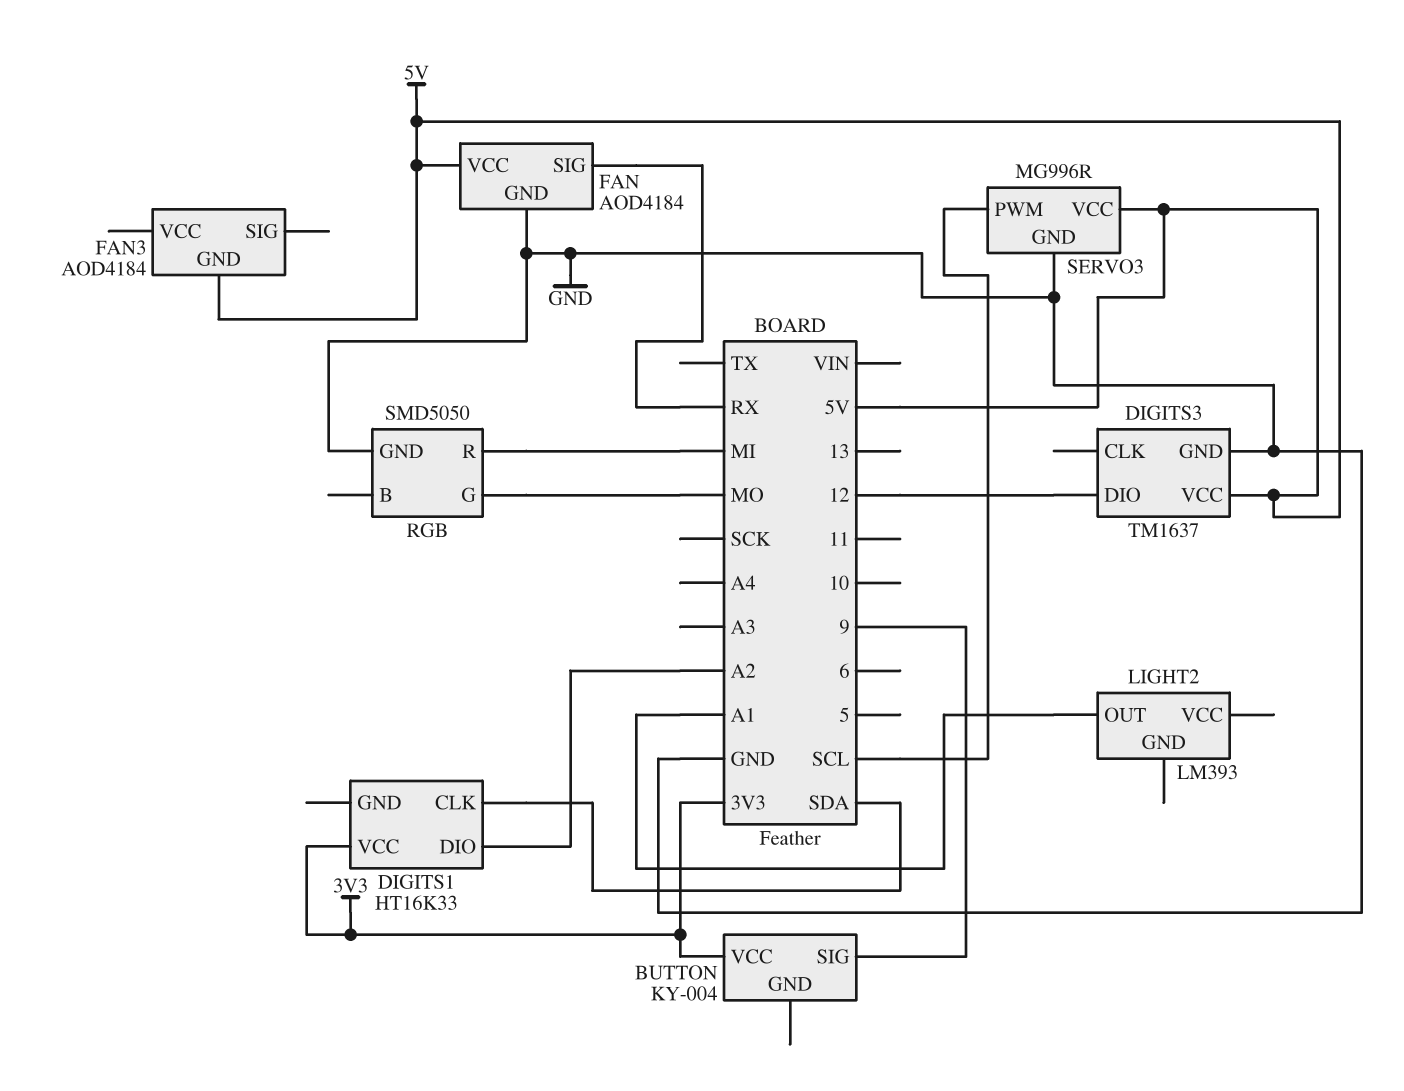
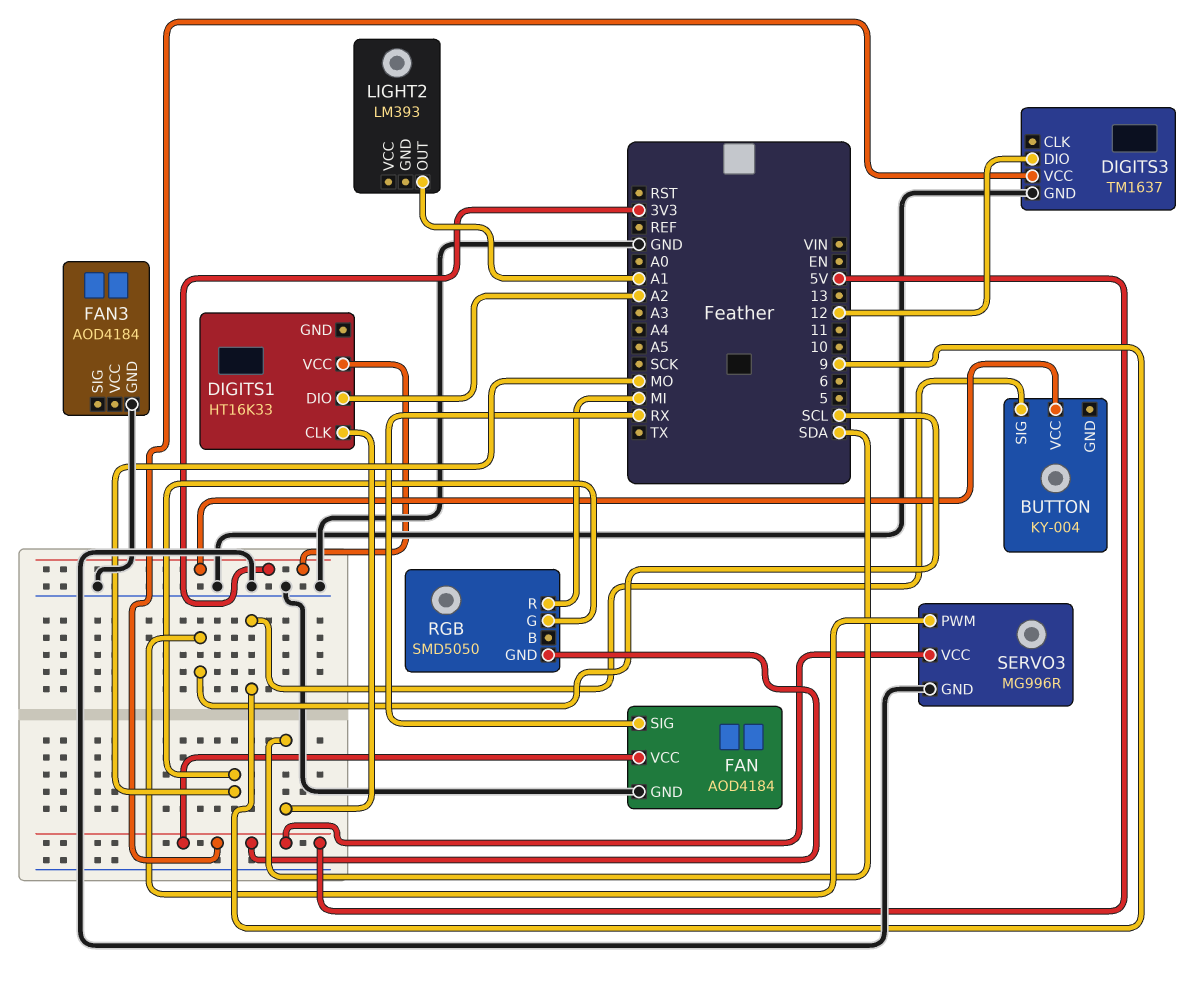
FAN3 pin GND: 5V -> GND
RGB pin GND: GND -> 5V

